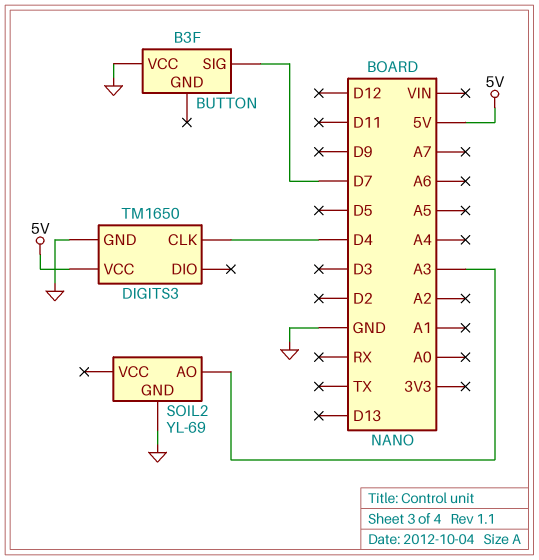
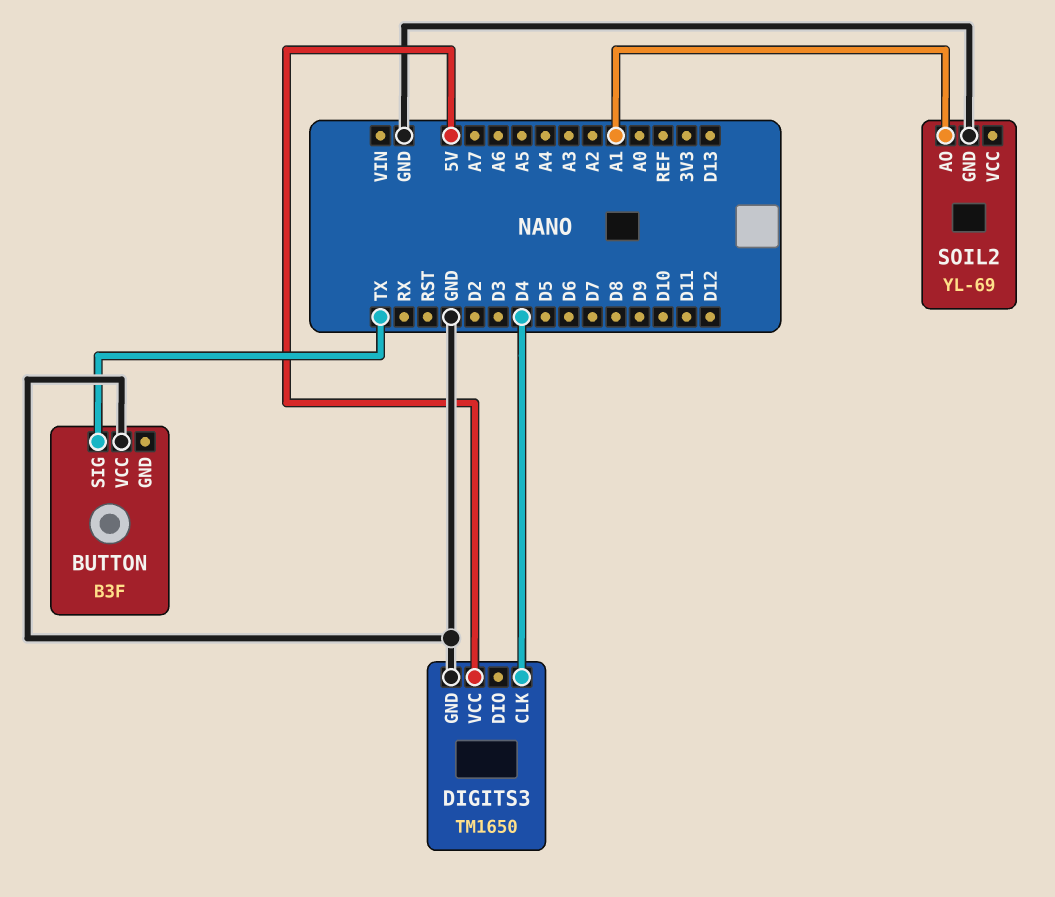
BUTTON pin SIG: D7 -> TX
SOIL2 pin AO: A3 -> A1

